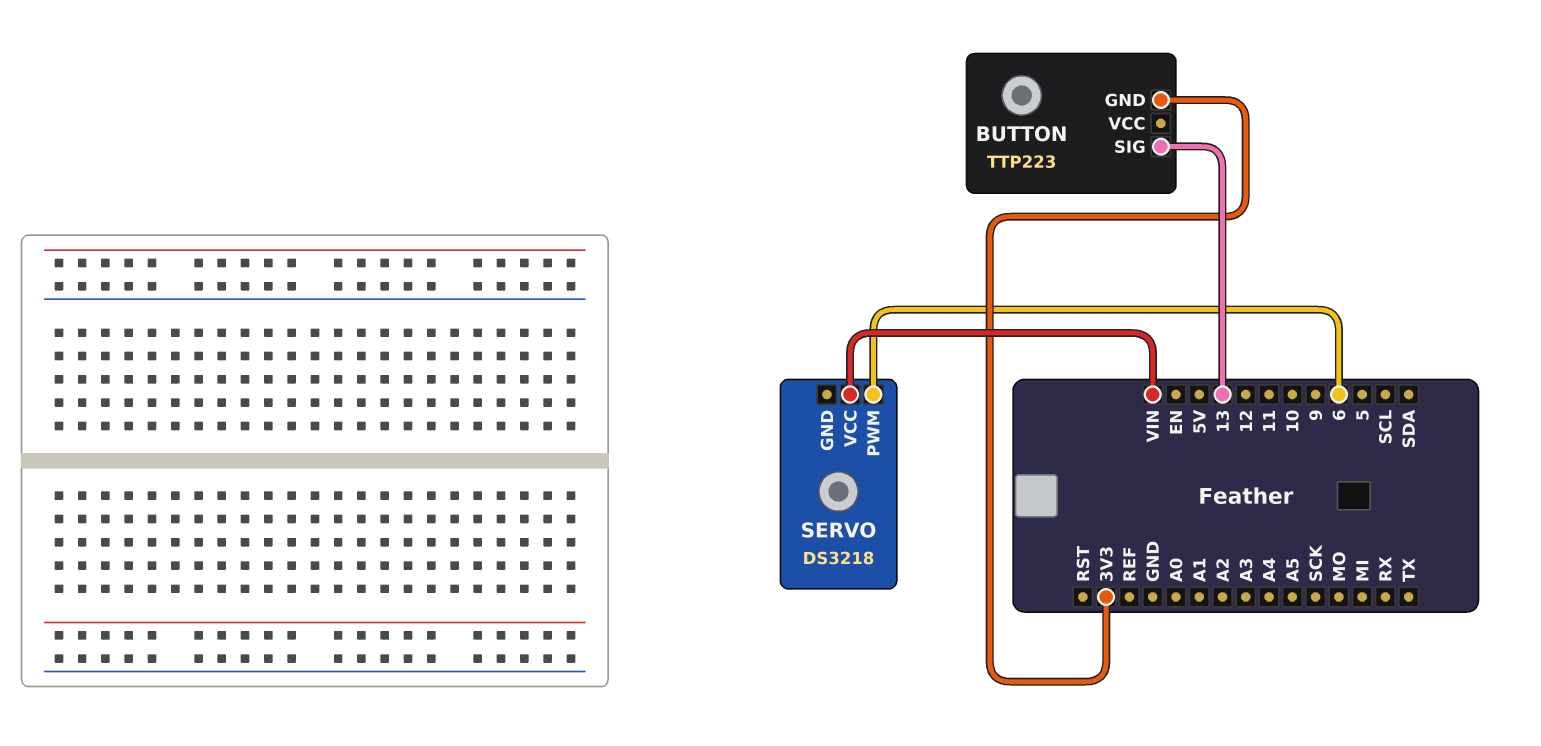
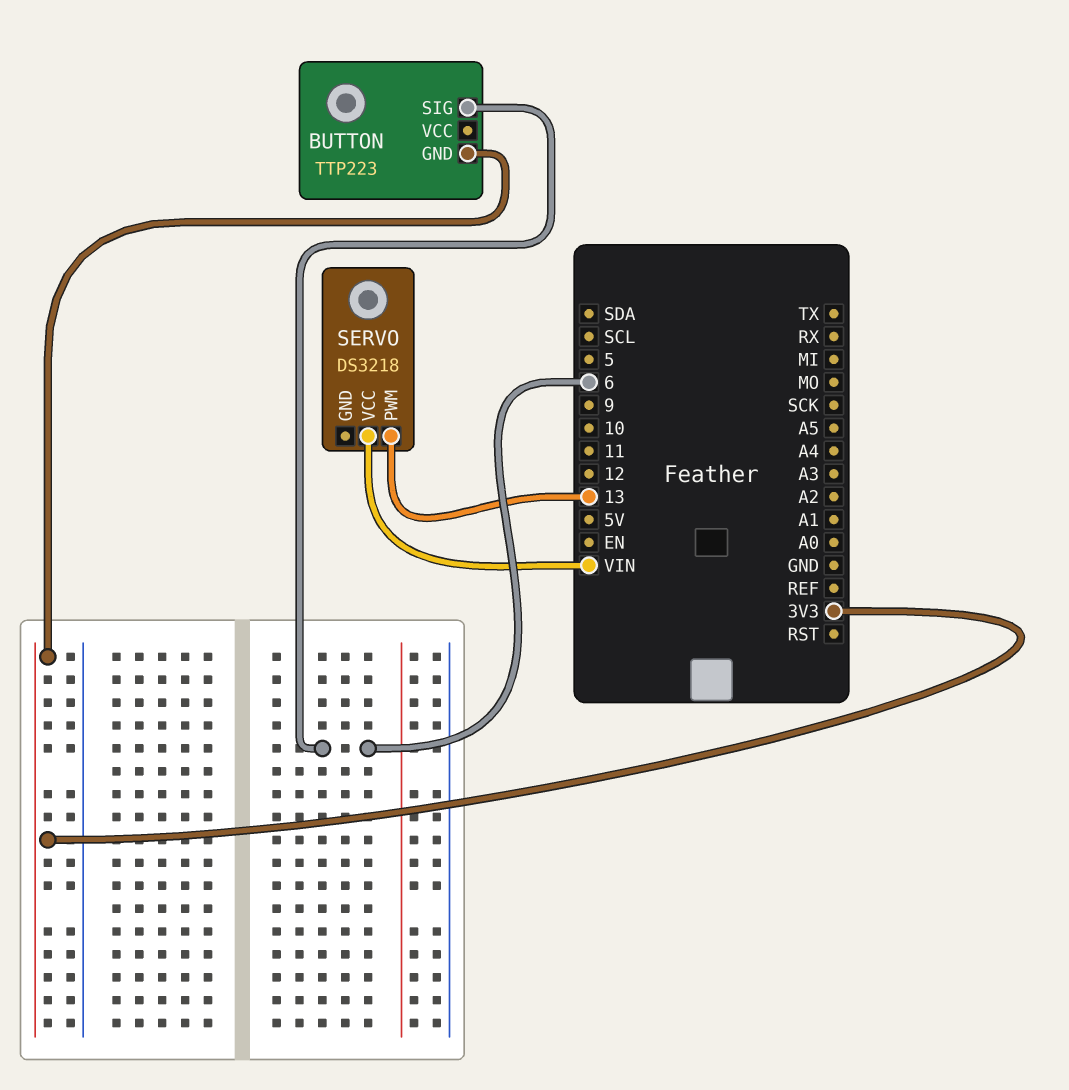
BUTTON pin SIG: 13 -> 6
SERVO pin PWM: 6 -> 13

